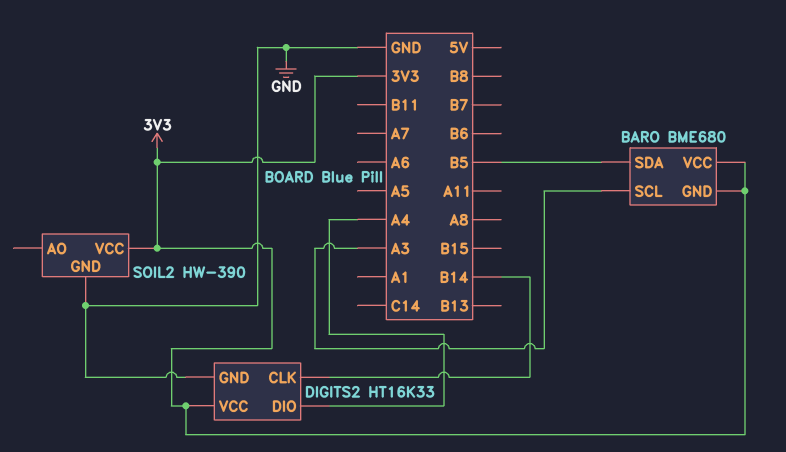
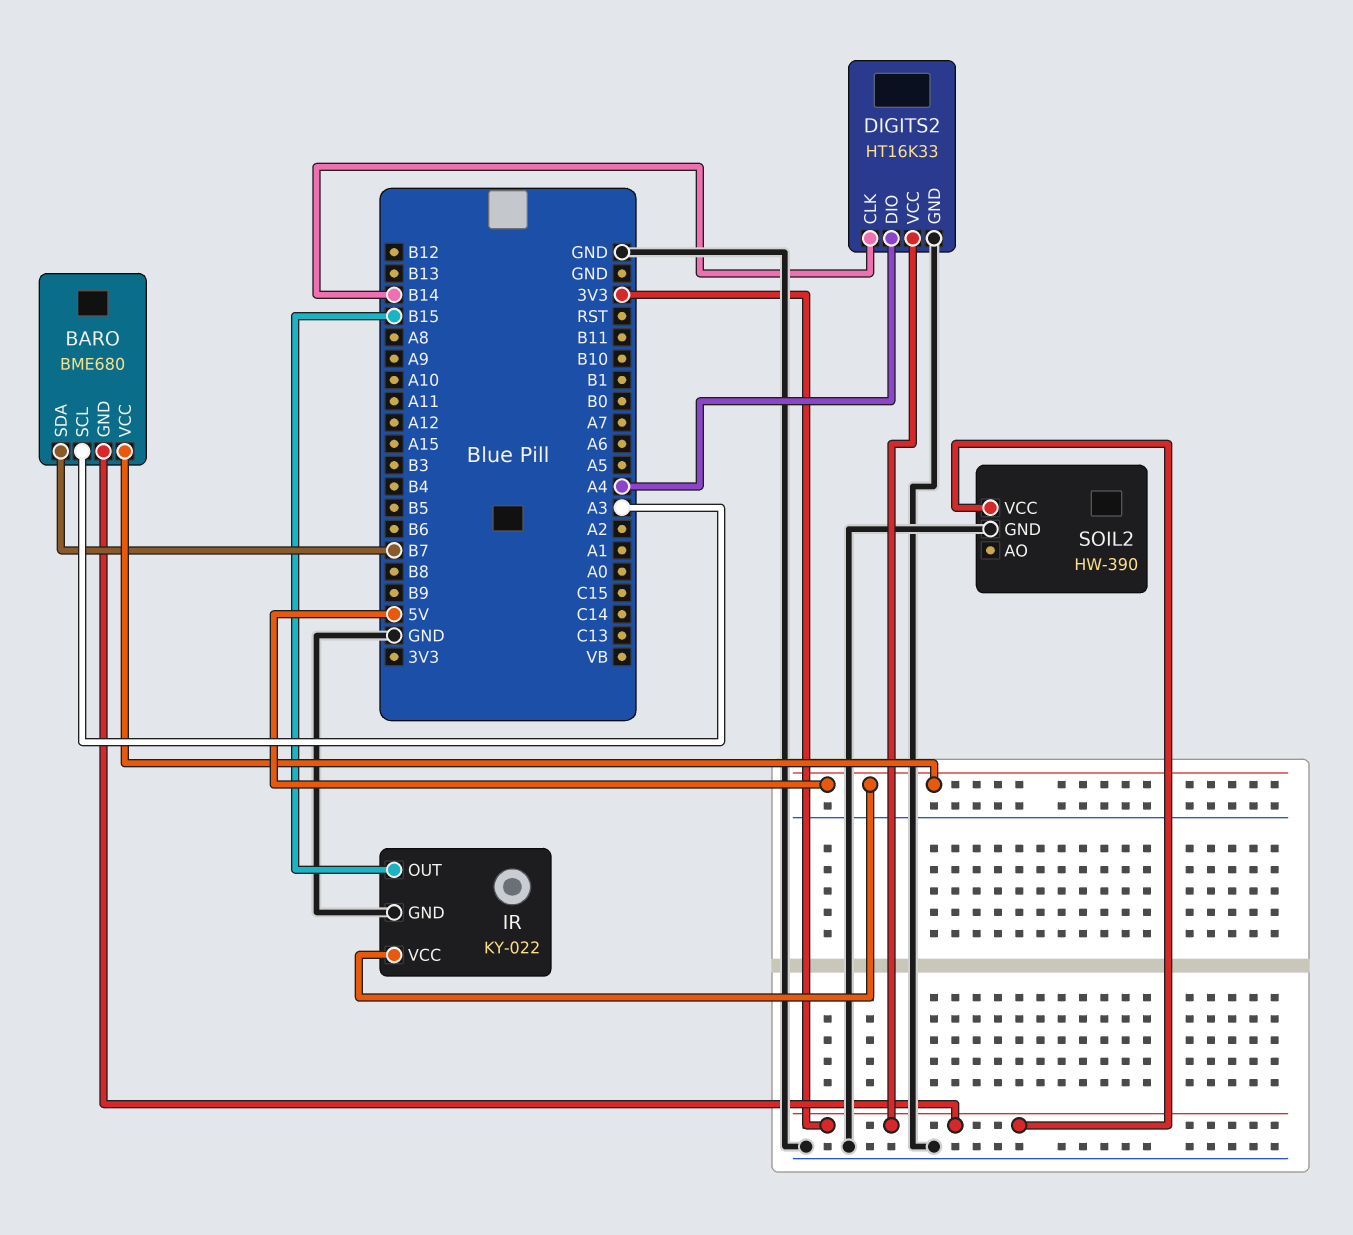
BARO pin SDA: B5 -> B7
BARO pin VCC: 3V3 -> 5V
IR: none -> KY-022
IR pin GND: none -> GND
IR pin OUT: none -> B15
IR pin VCC: none -> 5V

